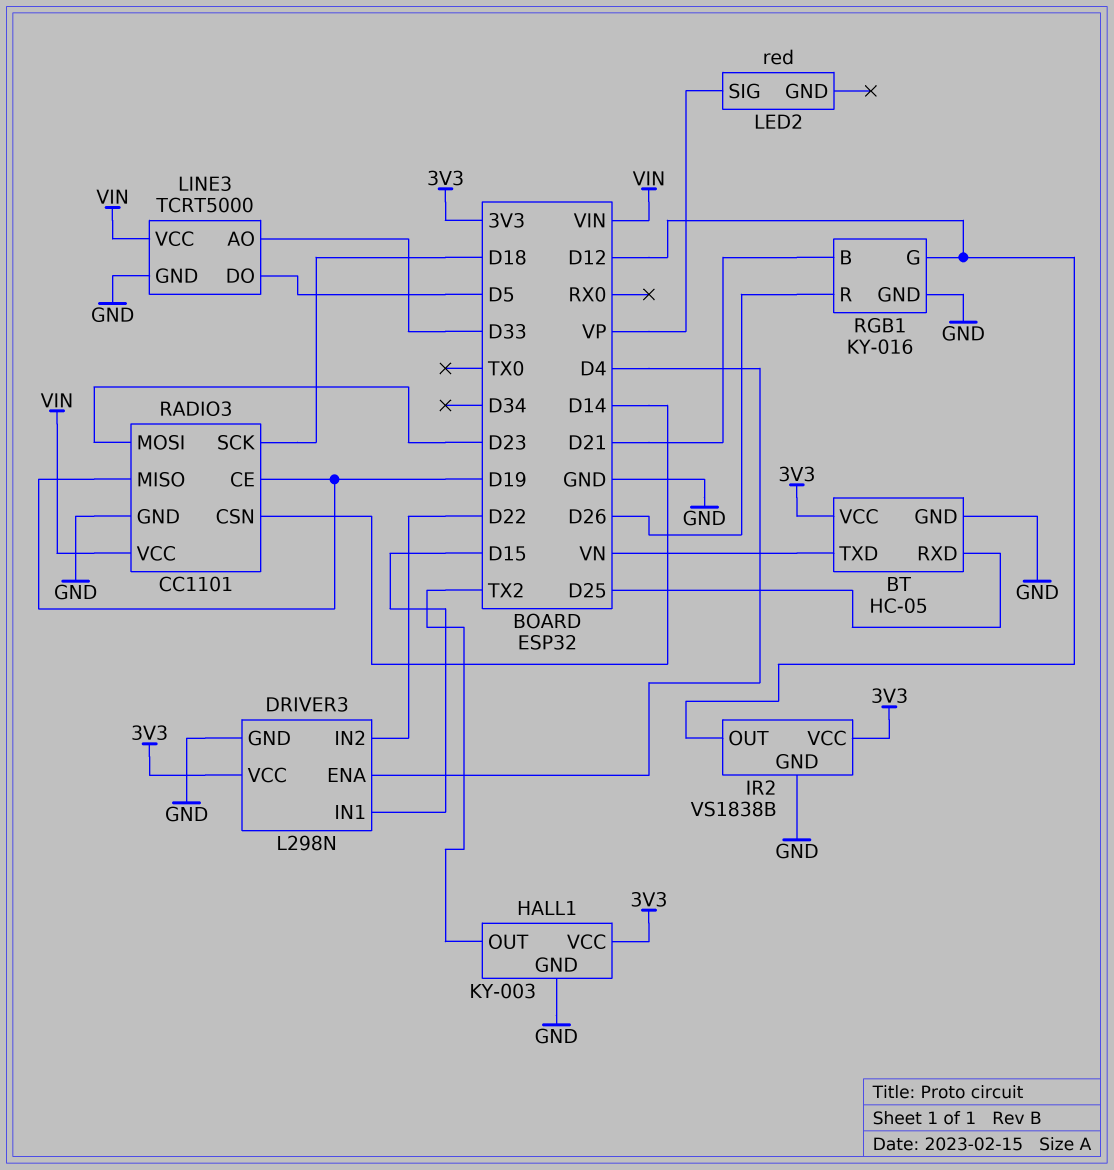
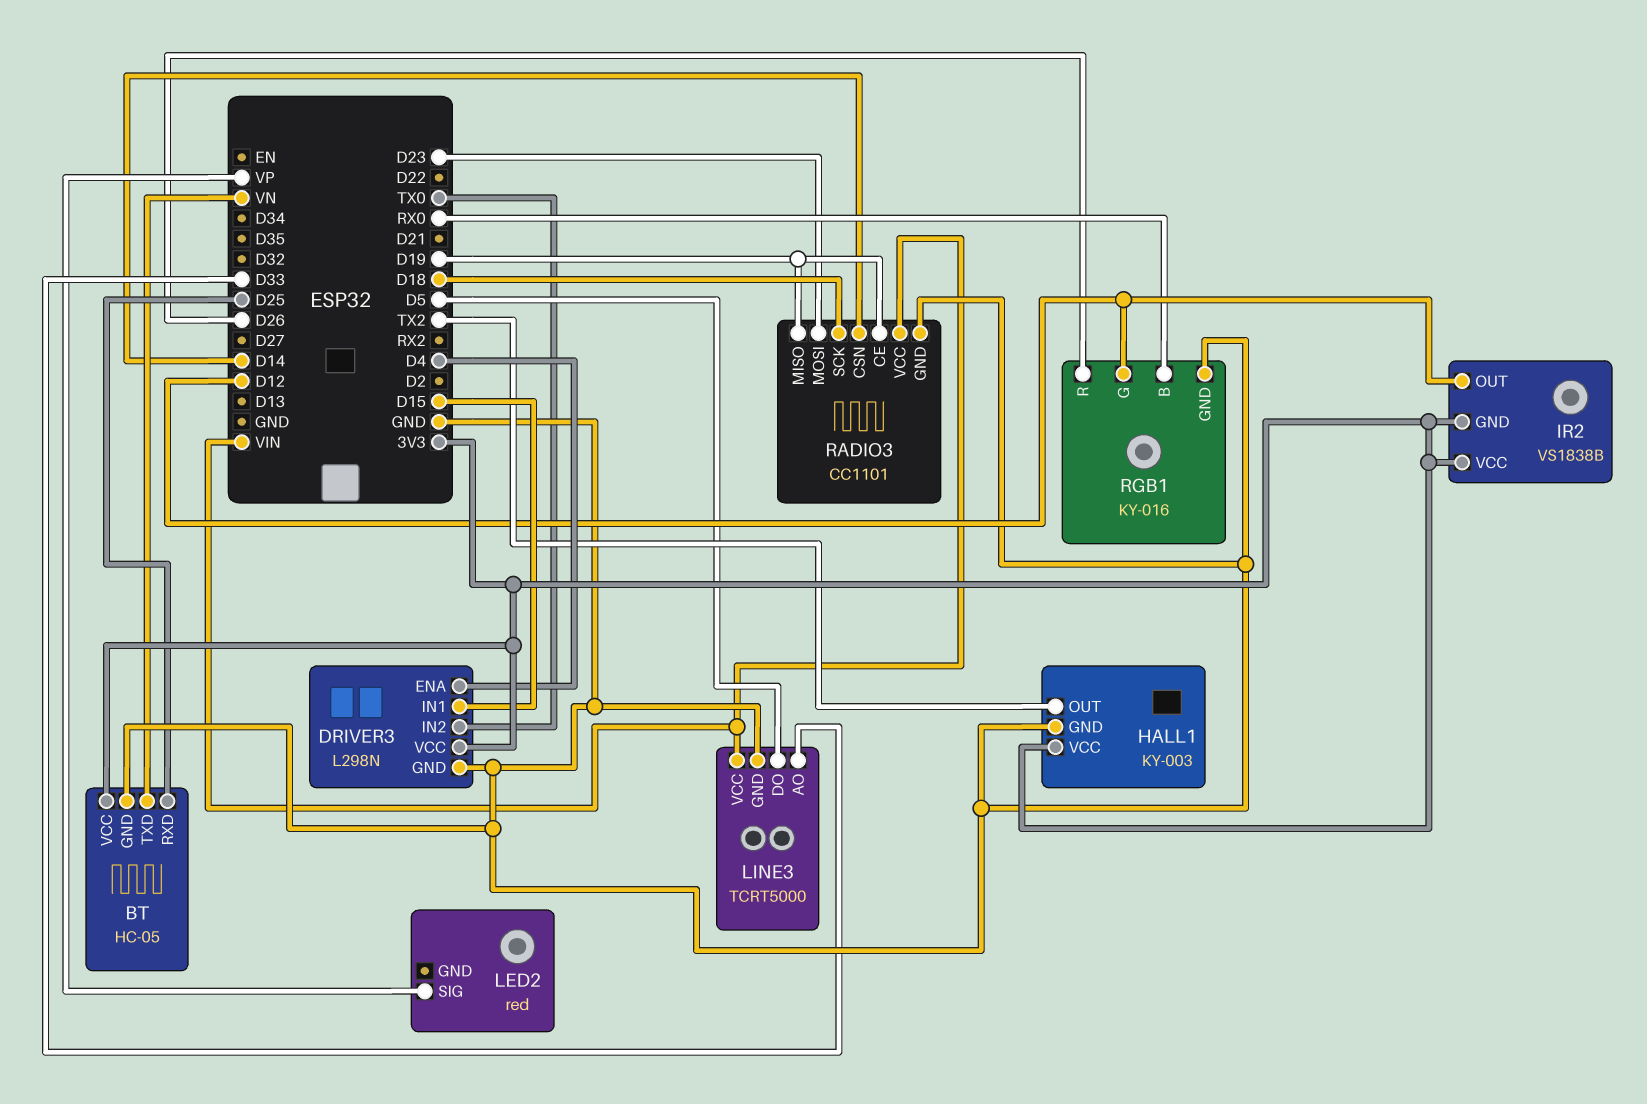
DRIVER3 pin IN2: D22 -> TX0
IR2 pin GND: GND -> 3V3
RGB1 pin B: D21 -> RX0

